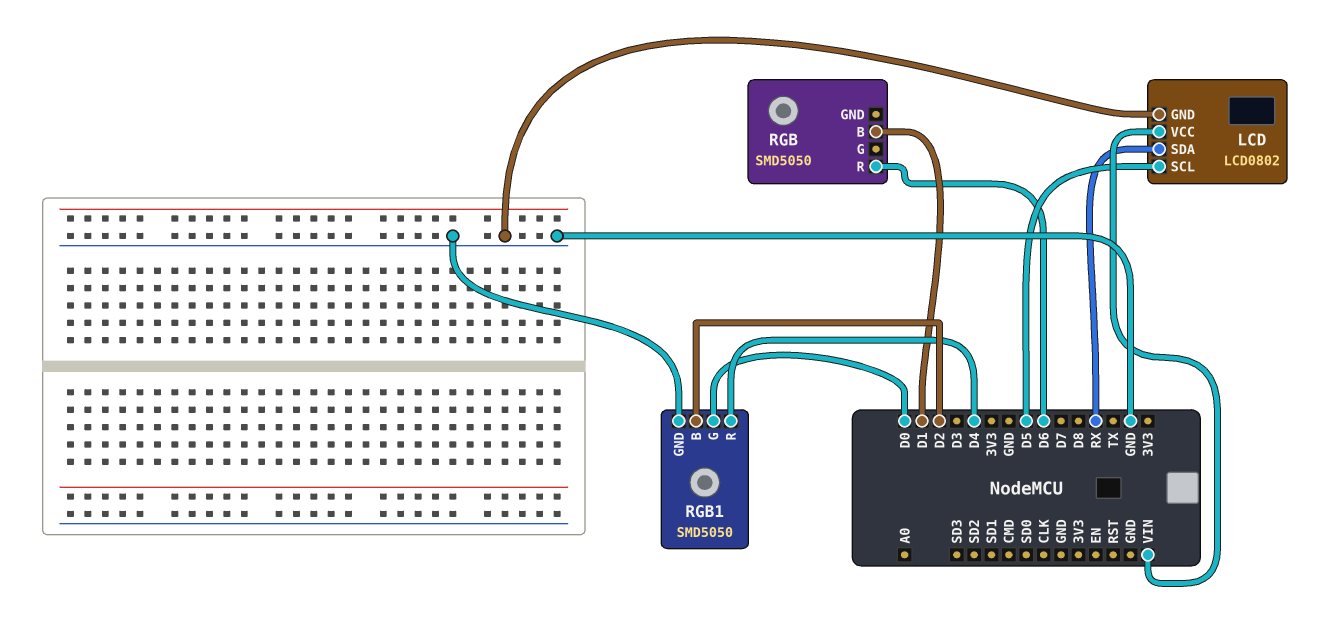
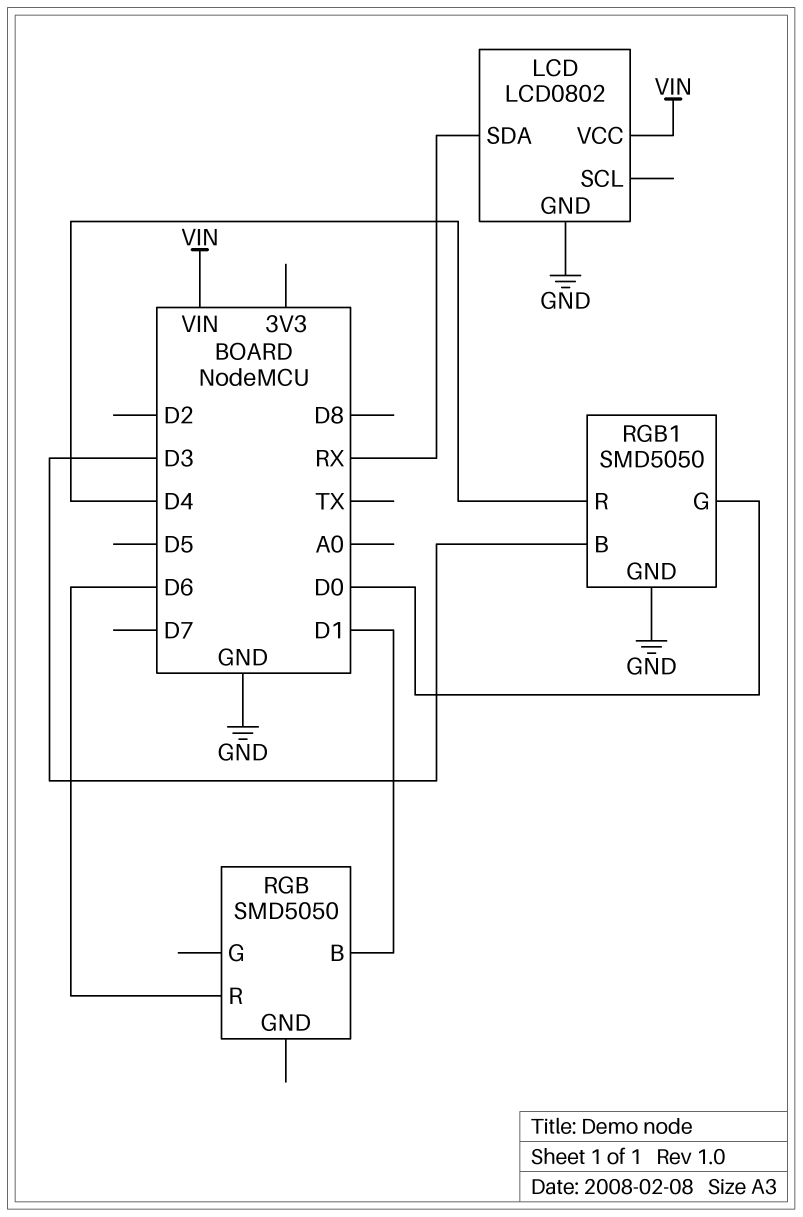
LCD pin SCL: D5 -> none
RGB1 pin B: D2 -> D3

